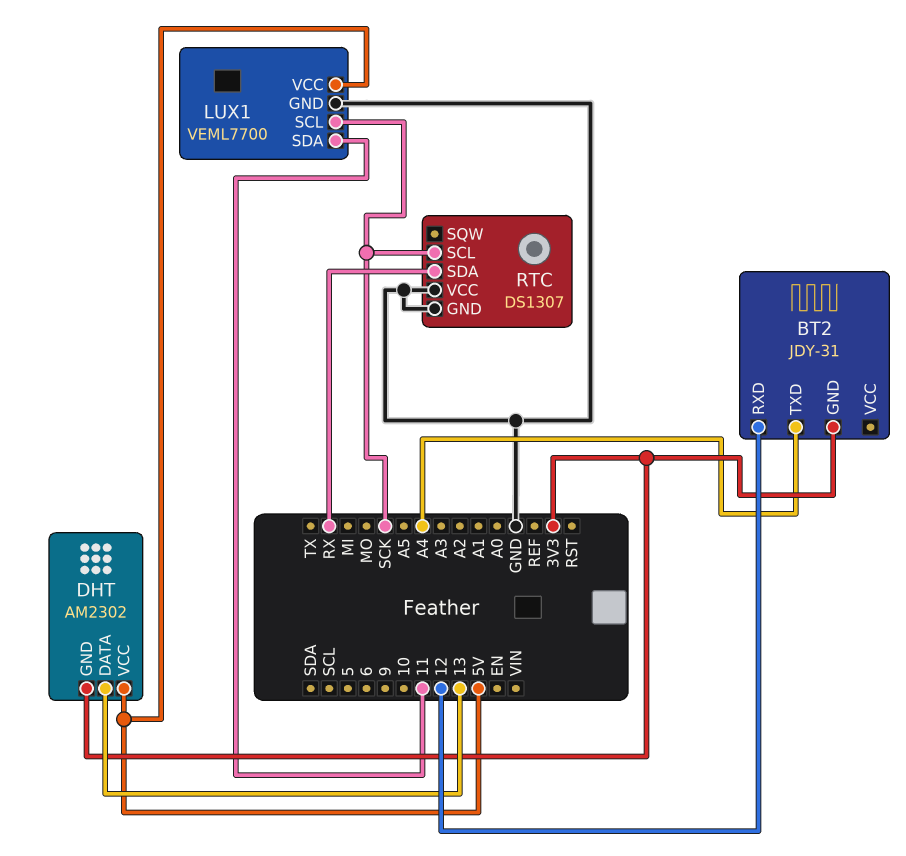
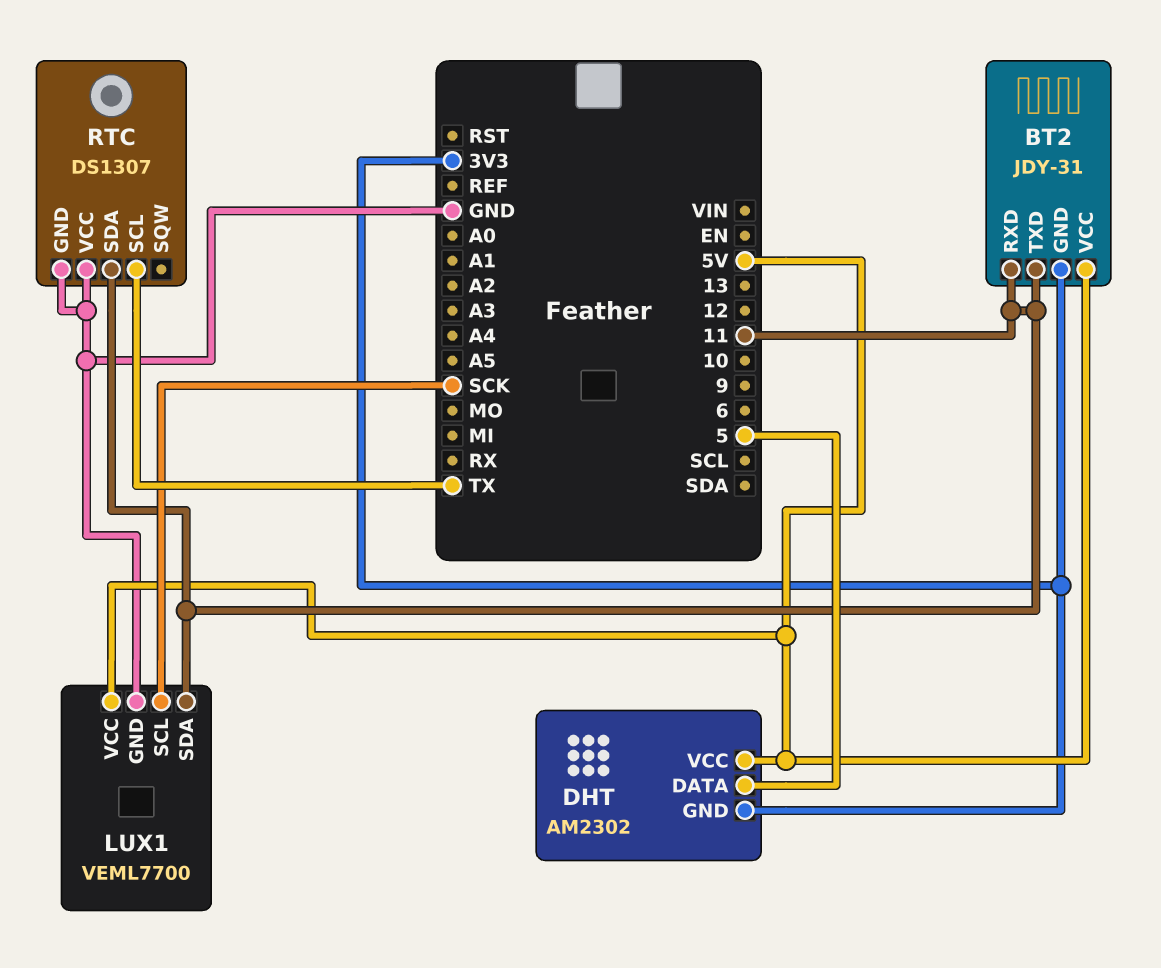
BT2 pin RXD: 12 -> 11
BT2 pin TXD: A4 -> 11
BT2 pin VCC: none -> 5V
DHT pin DATA: 13 -> 5
RTC pin SCL: SCK -> TX
RTC pin SDA: RX -> 11

